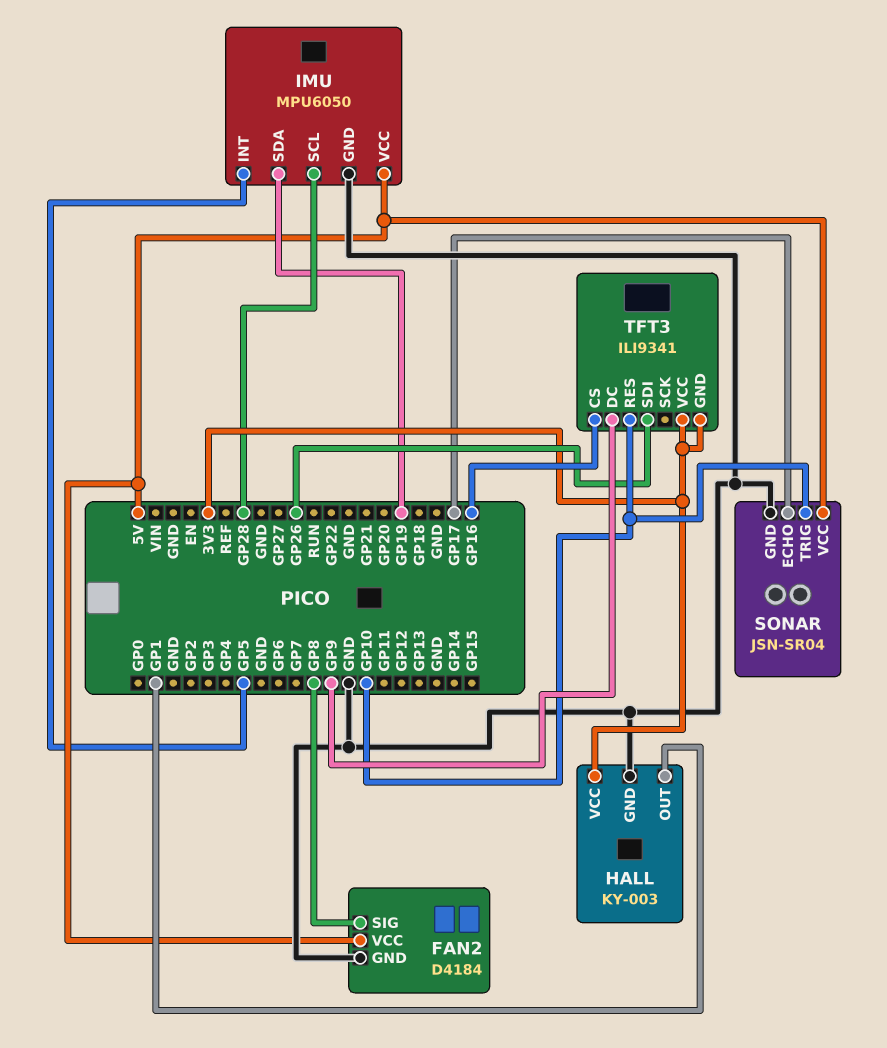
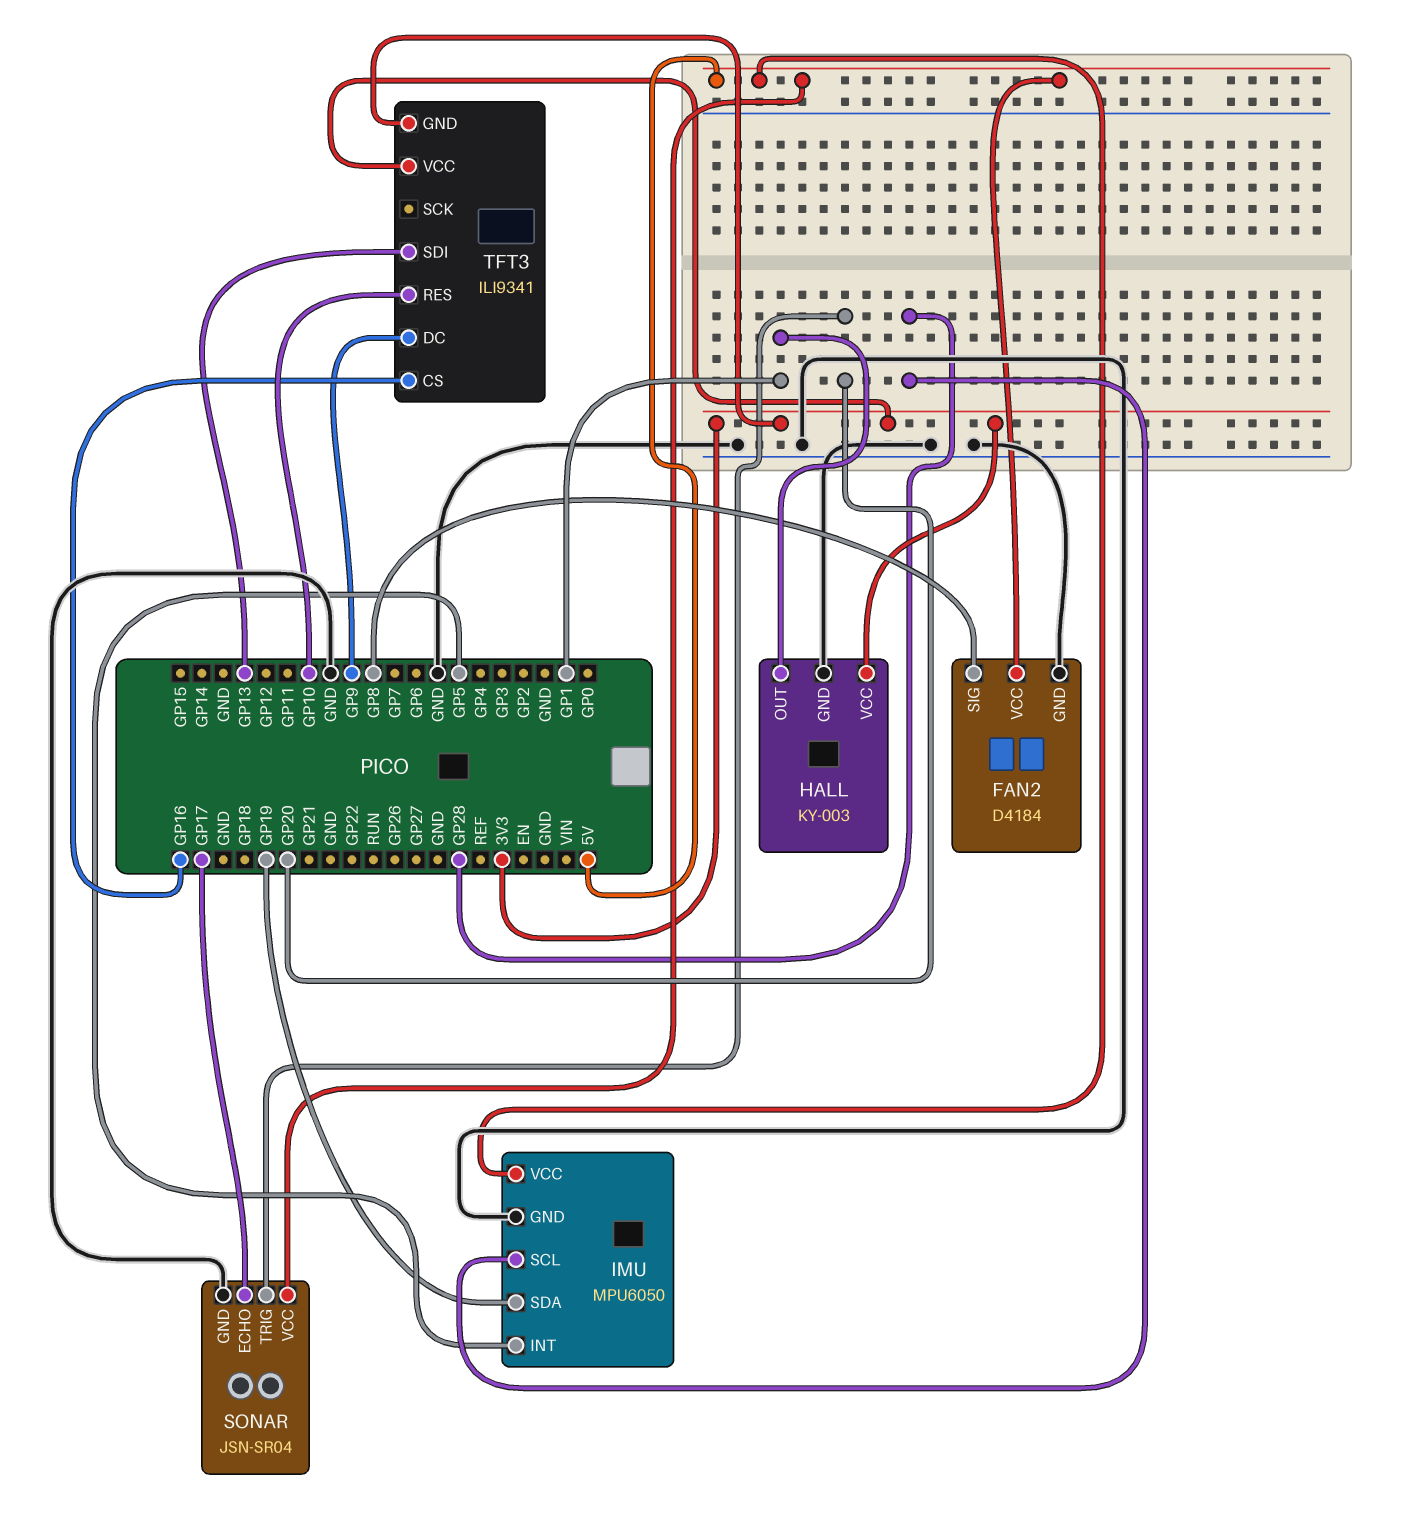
SONAR pin TRIG: GP10 -> GP20
TFT3 pin SDI: GP26 -> GP13

